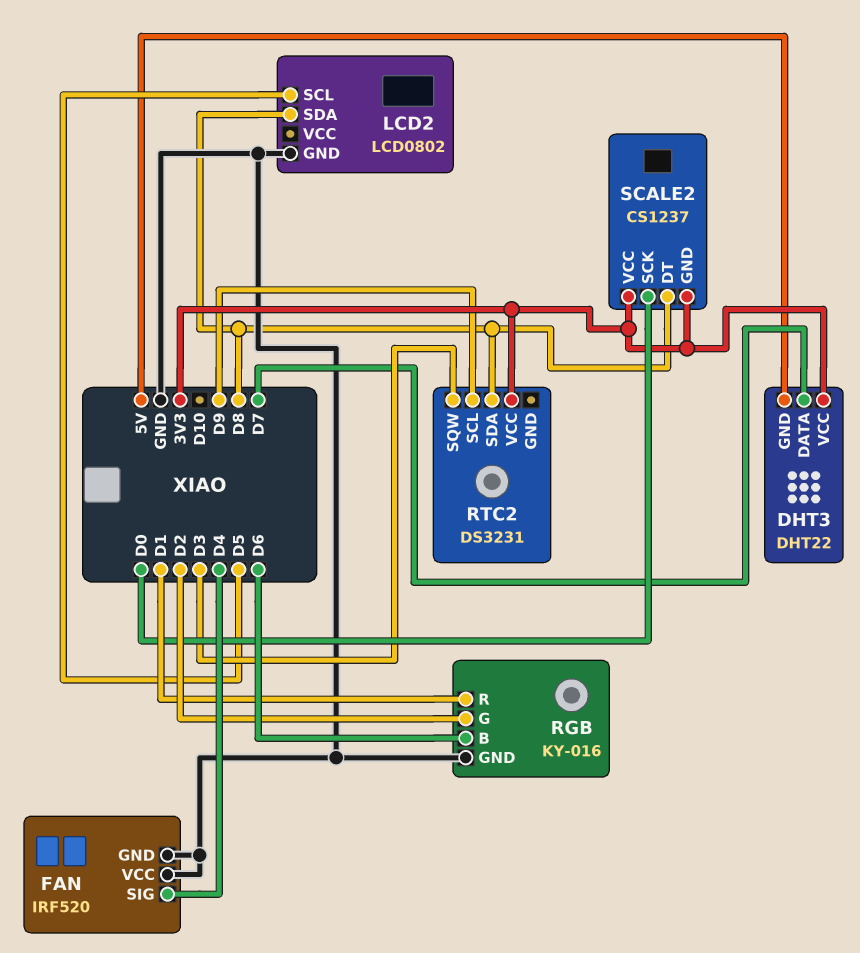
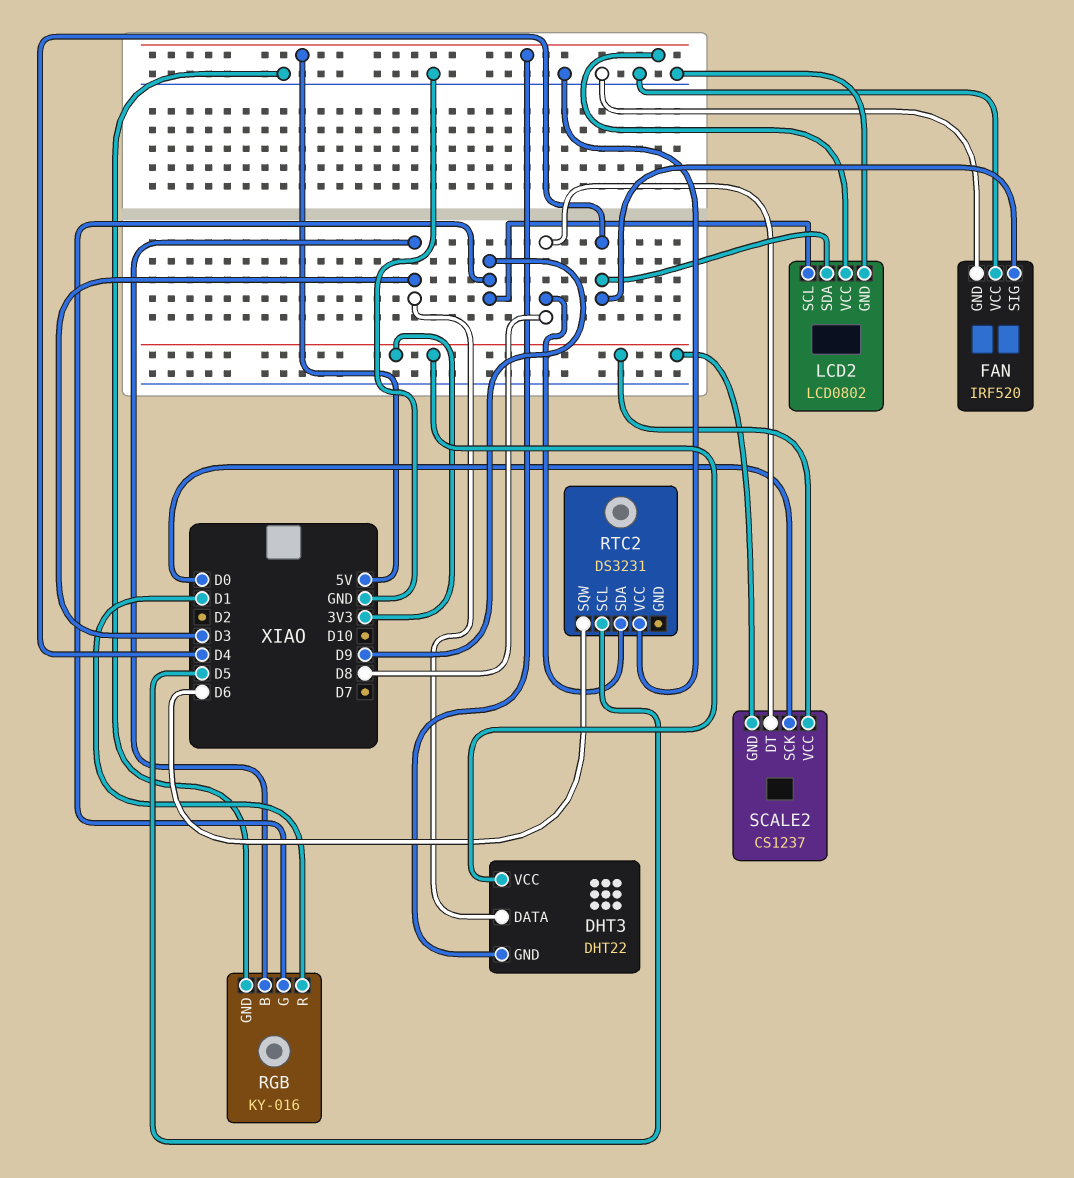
DHT3 pin DATA: D7 -> D3
LCD2 pin SCL: D5 -> D9
LCD2 pin SDA: D8 -> D4
LCD2 pin VCC: none -> 5V
RGB pin B: D6 -> D3
RGB pin G: D2 -> D9
RTC2 pin SCL: D9 -> D5
RTC2 pin SQW: D3 -> D6
RTC2 pin VCC: 3V3 -> GND

